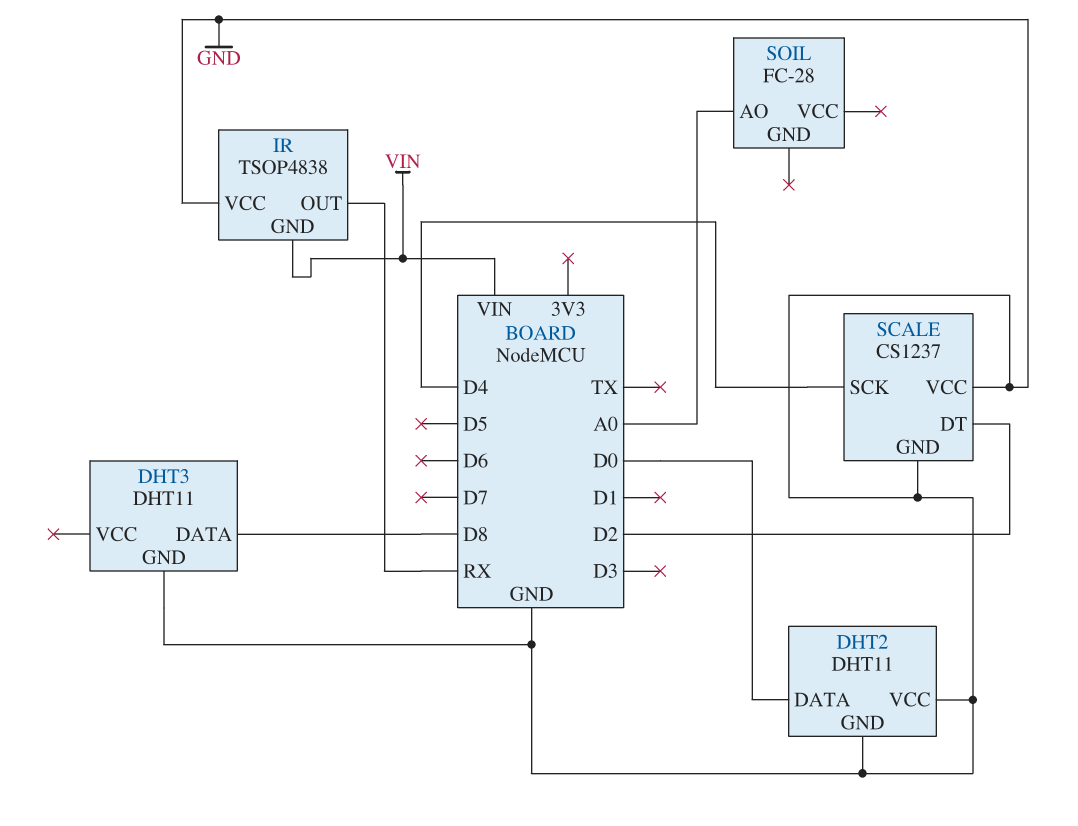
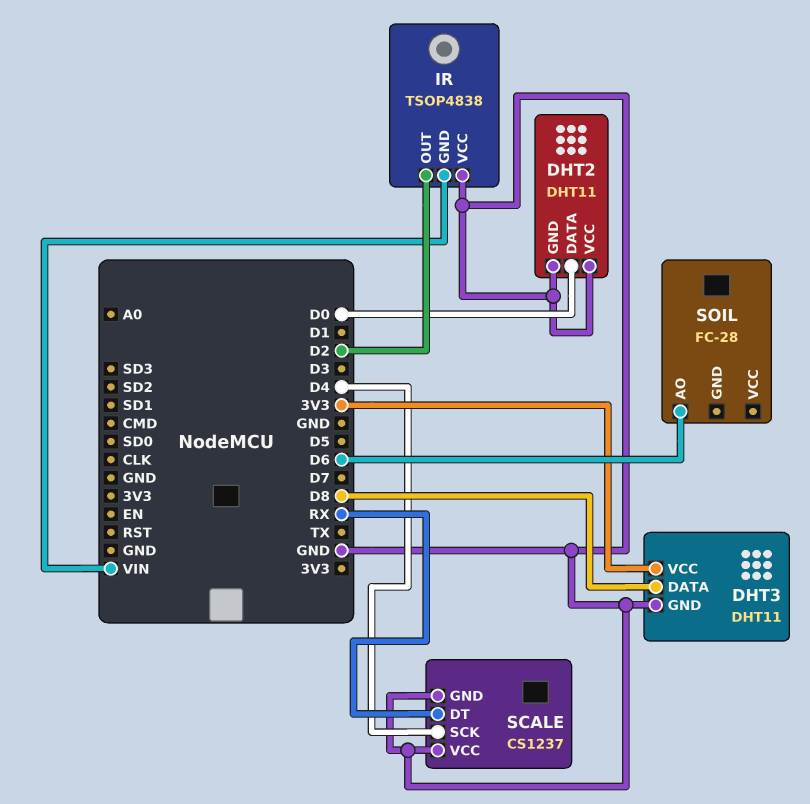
DHT3 pin VCC: none -> 3V3
IR pin OUT: RX -> D2
SCALE pin DT: D2 -> RX
SOIL pin AO: A0 -> D6

